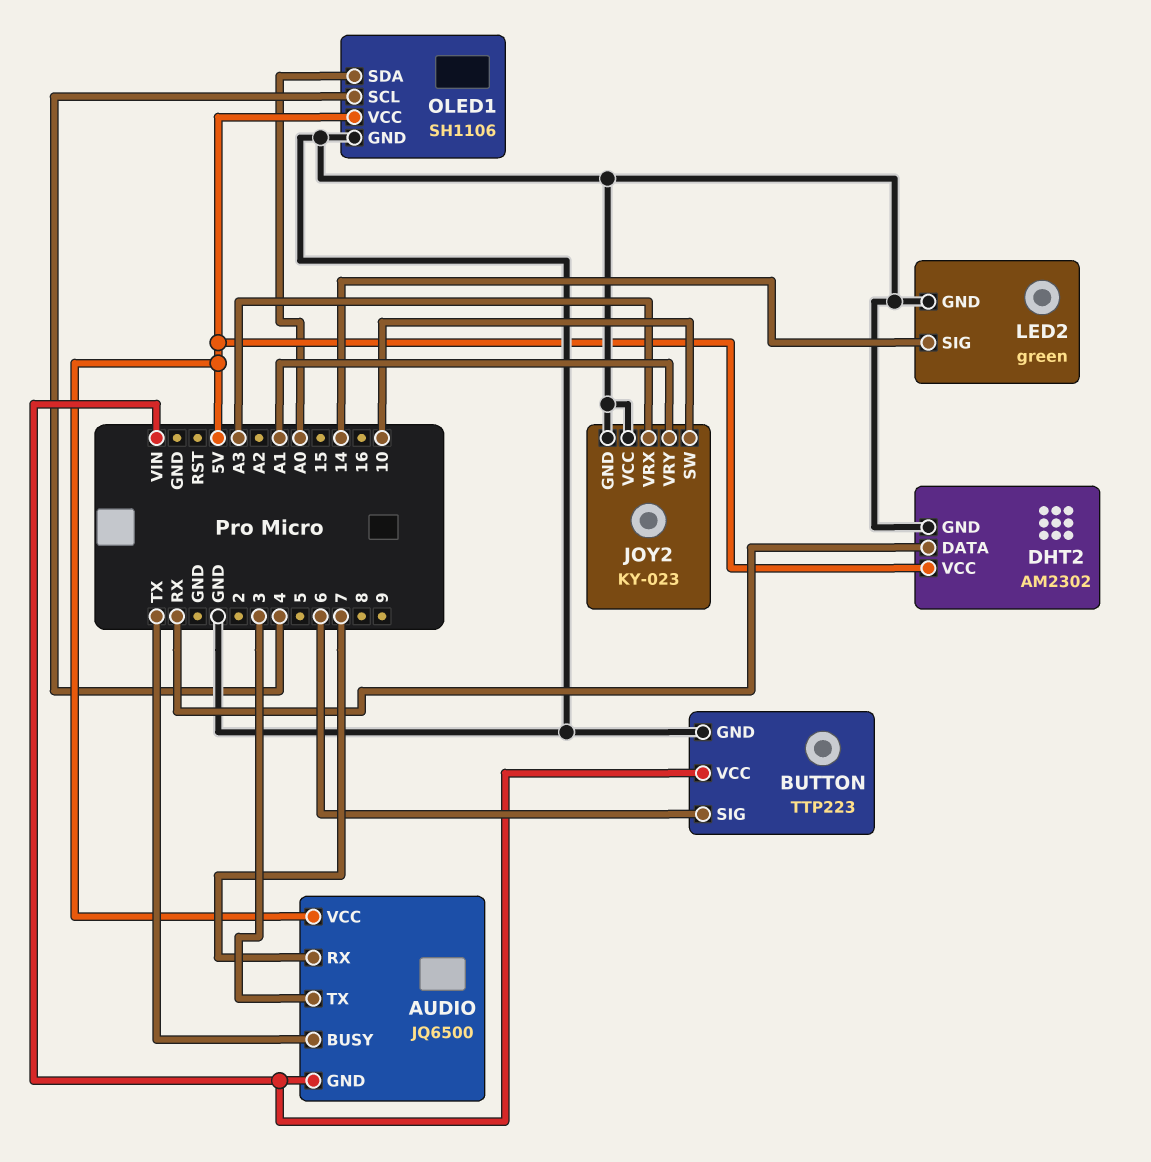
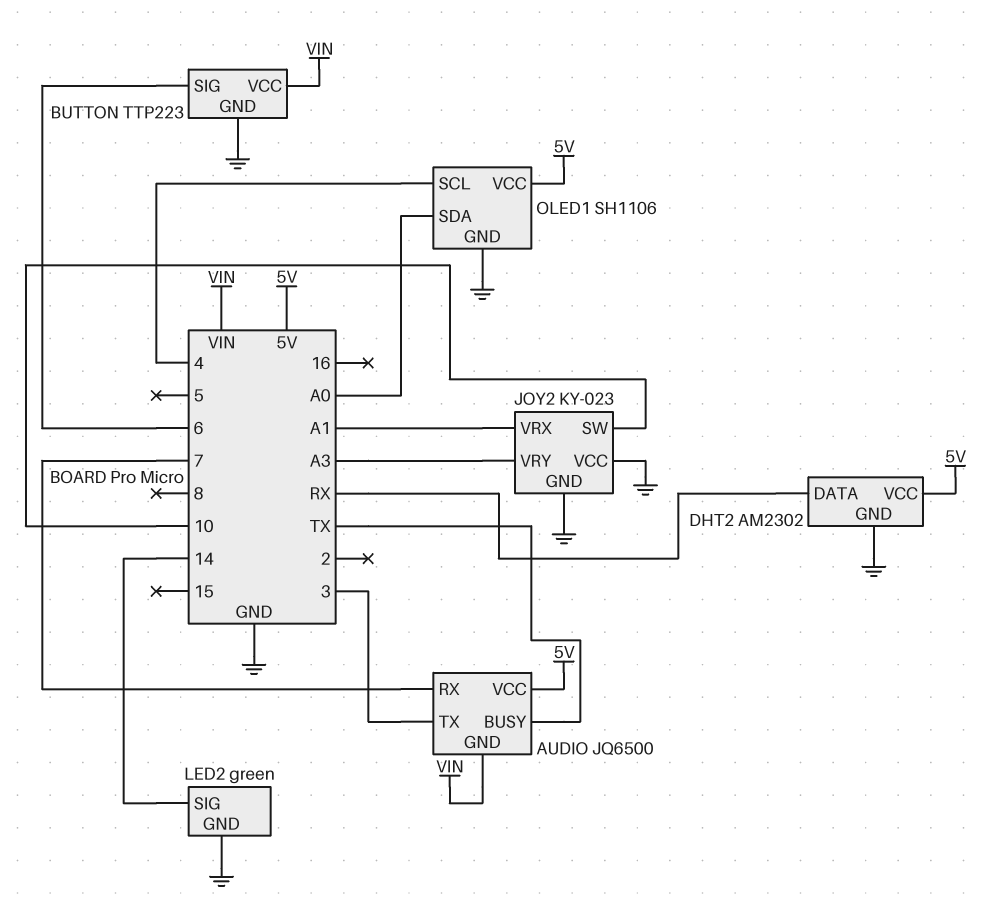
JOY2 pin VRX: A3 -> A1
JOY2 pin VRY: A1 -> A3

